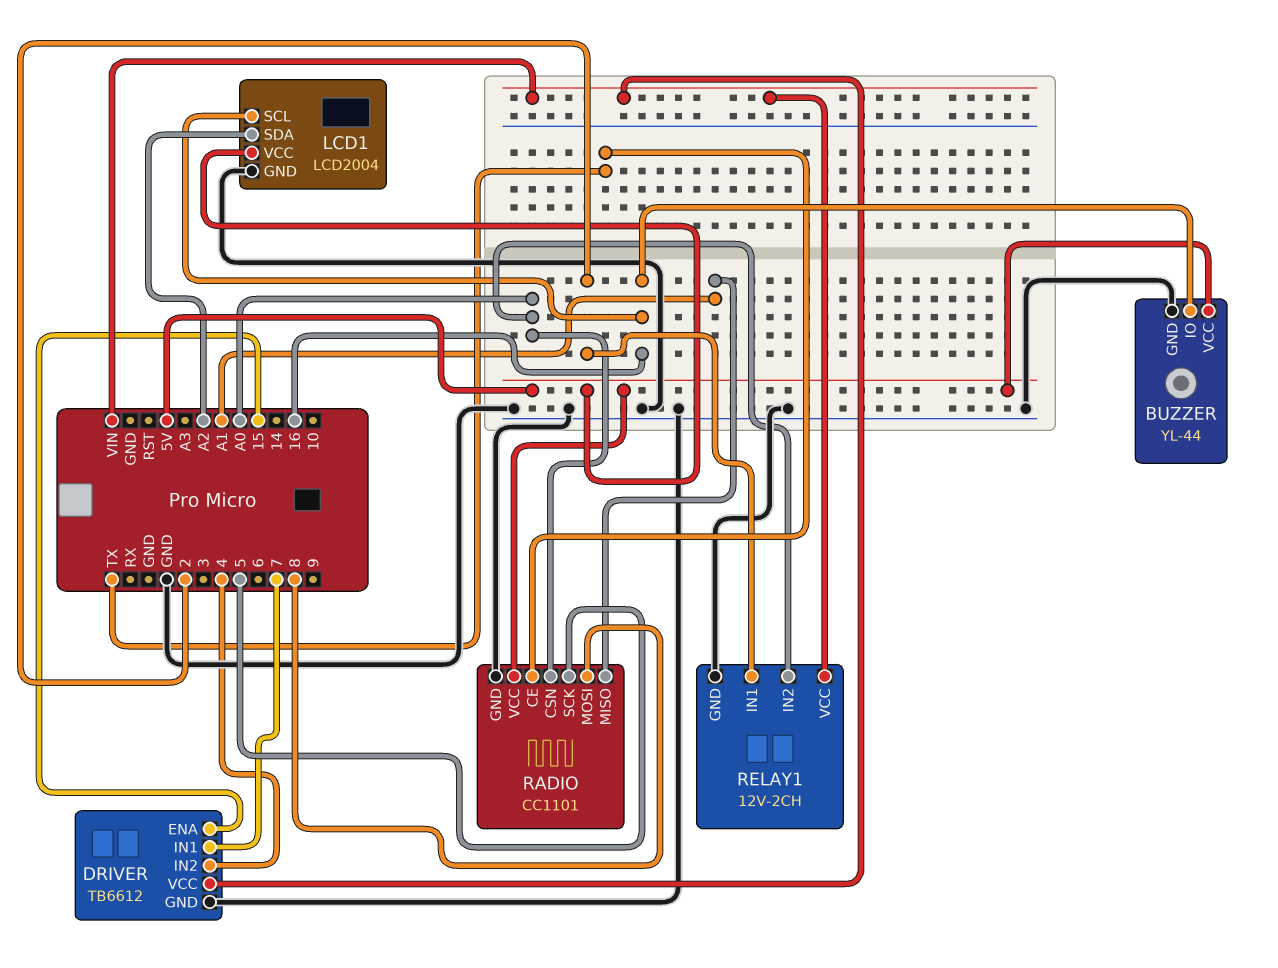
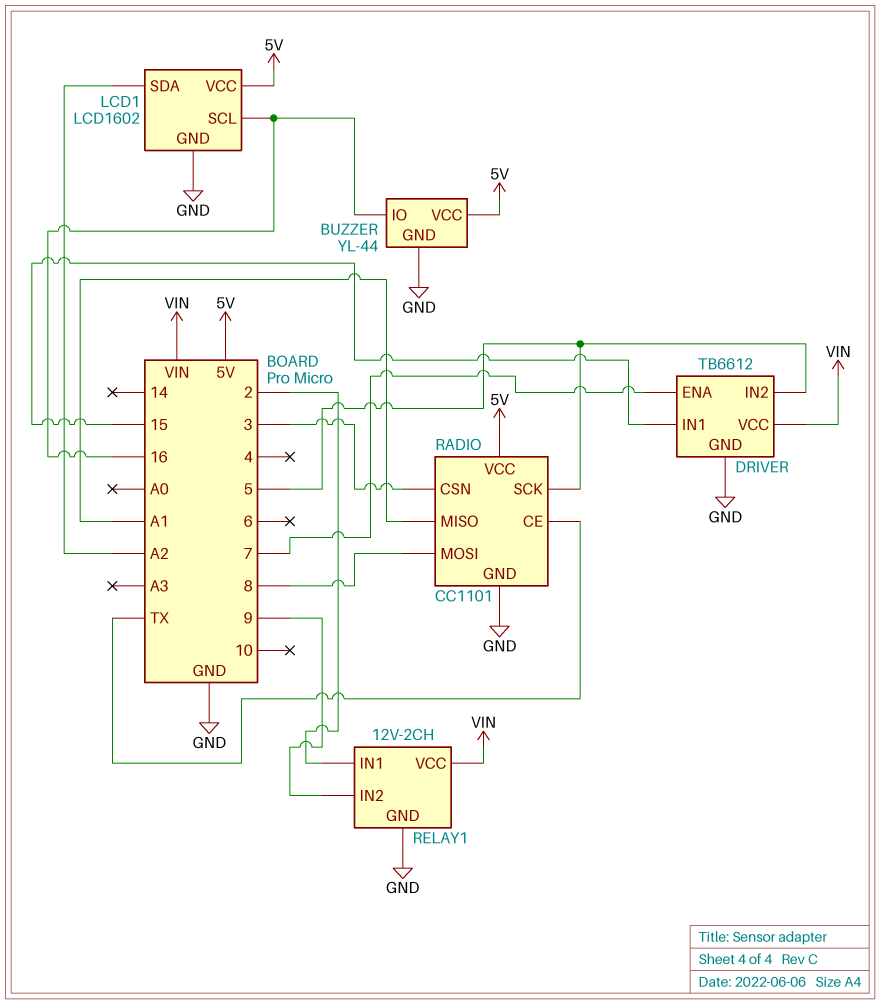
DRIVER pin ENA: 15 -> 7
DRIVER pin IN1: 7 -> 15
DRIVER pin IN2: 4 -> 5
LCD1: LCD2004 -> LCD1602
RADIO pin CSN: A0 -> 3
RELAY1 pin IN2: A0 -> 9

